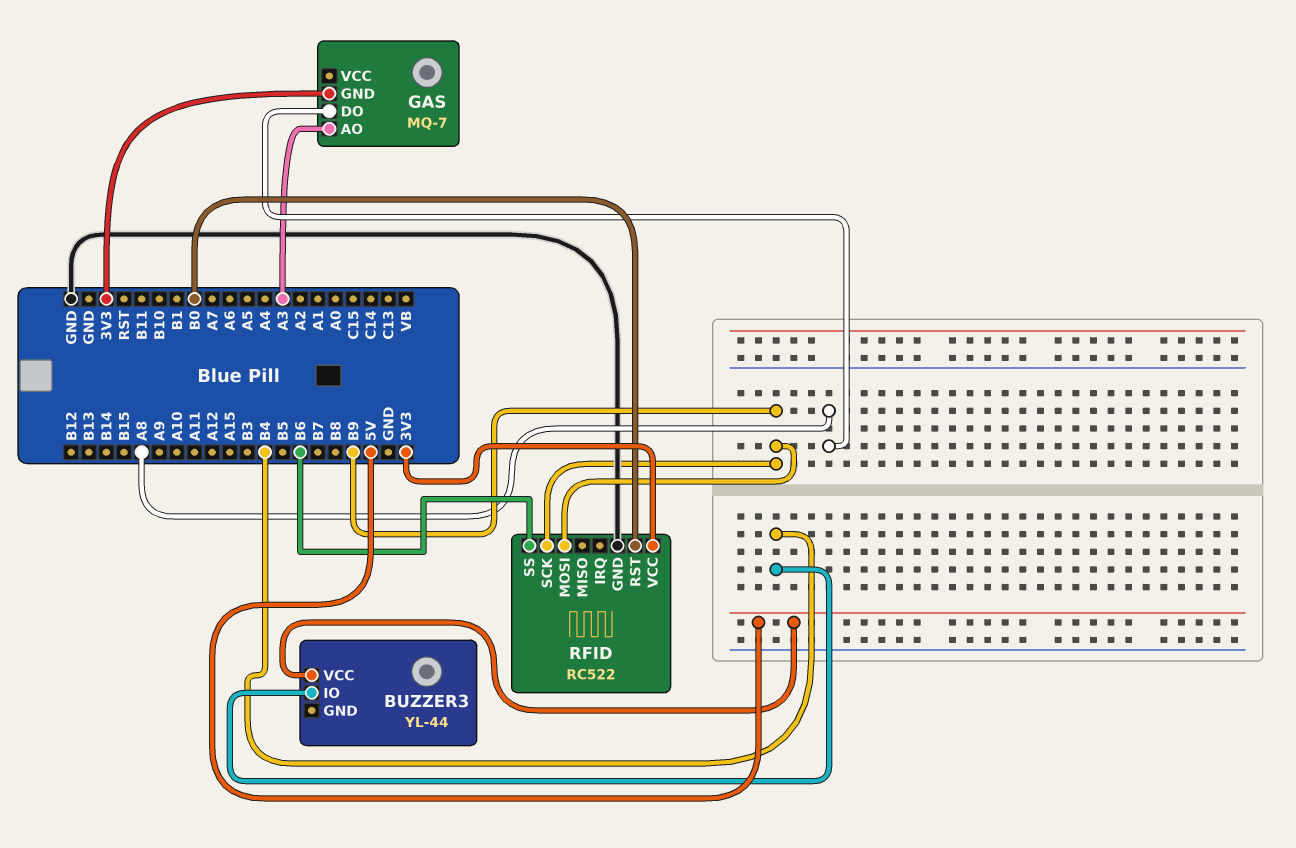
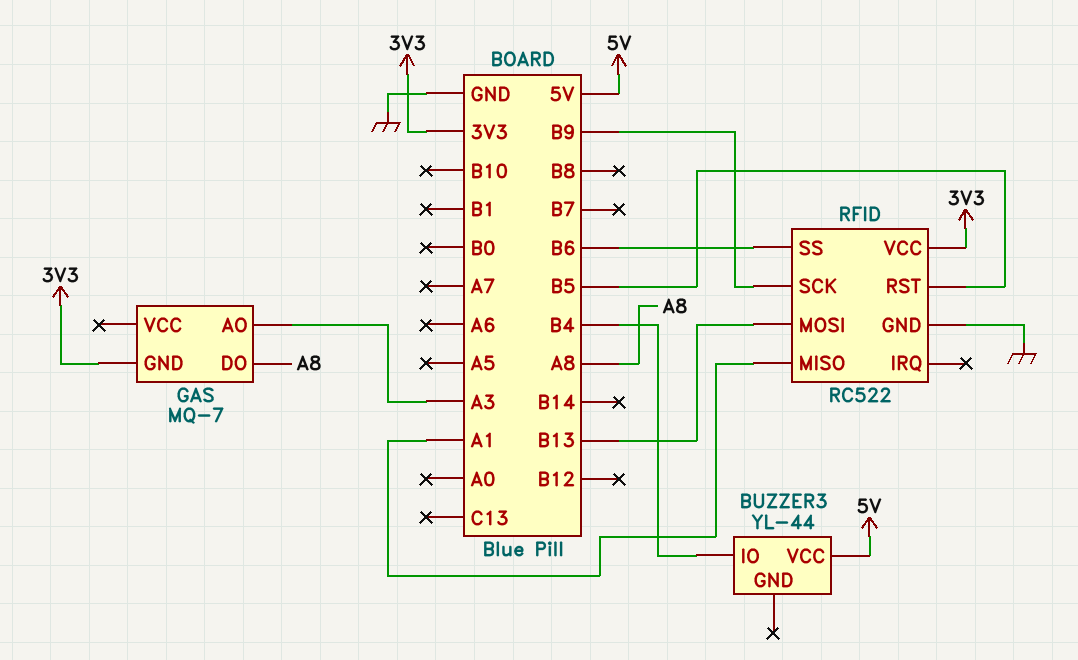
RFID pin MISO: none -> A1
RFID pin MOSI: B9 -> B13
RFID pin RST: B0 -> B5

